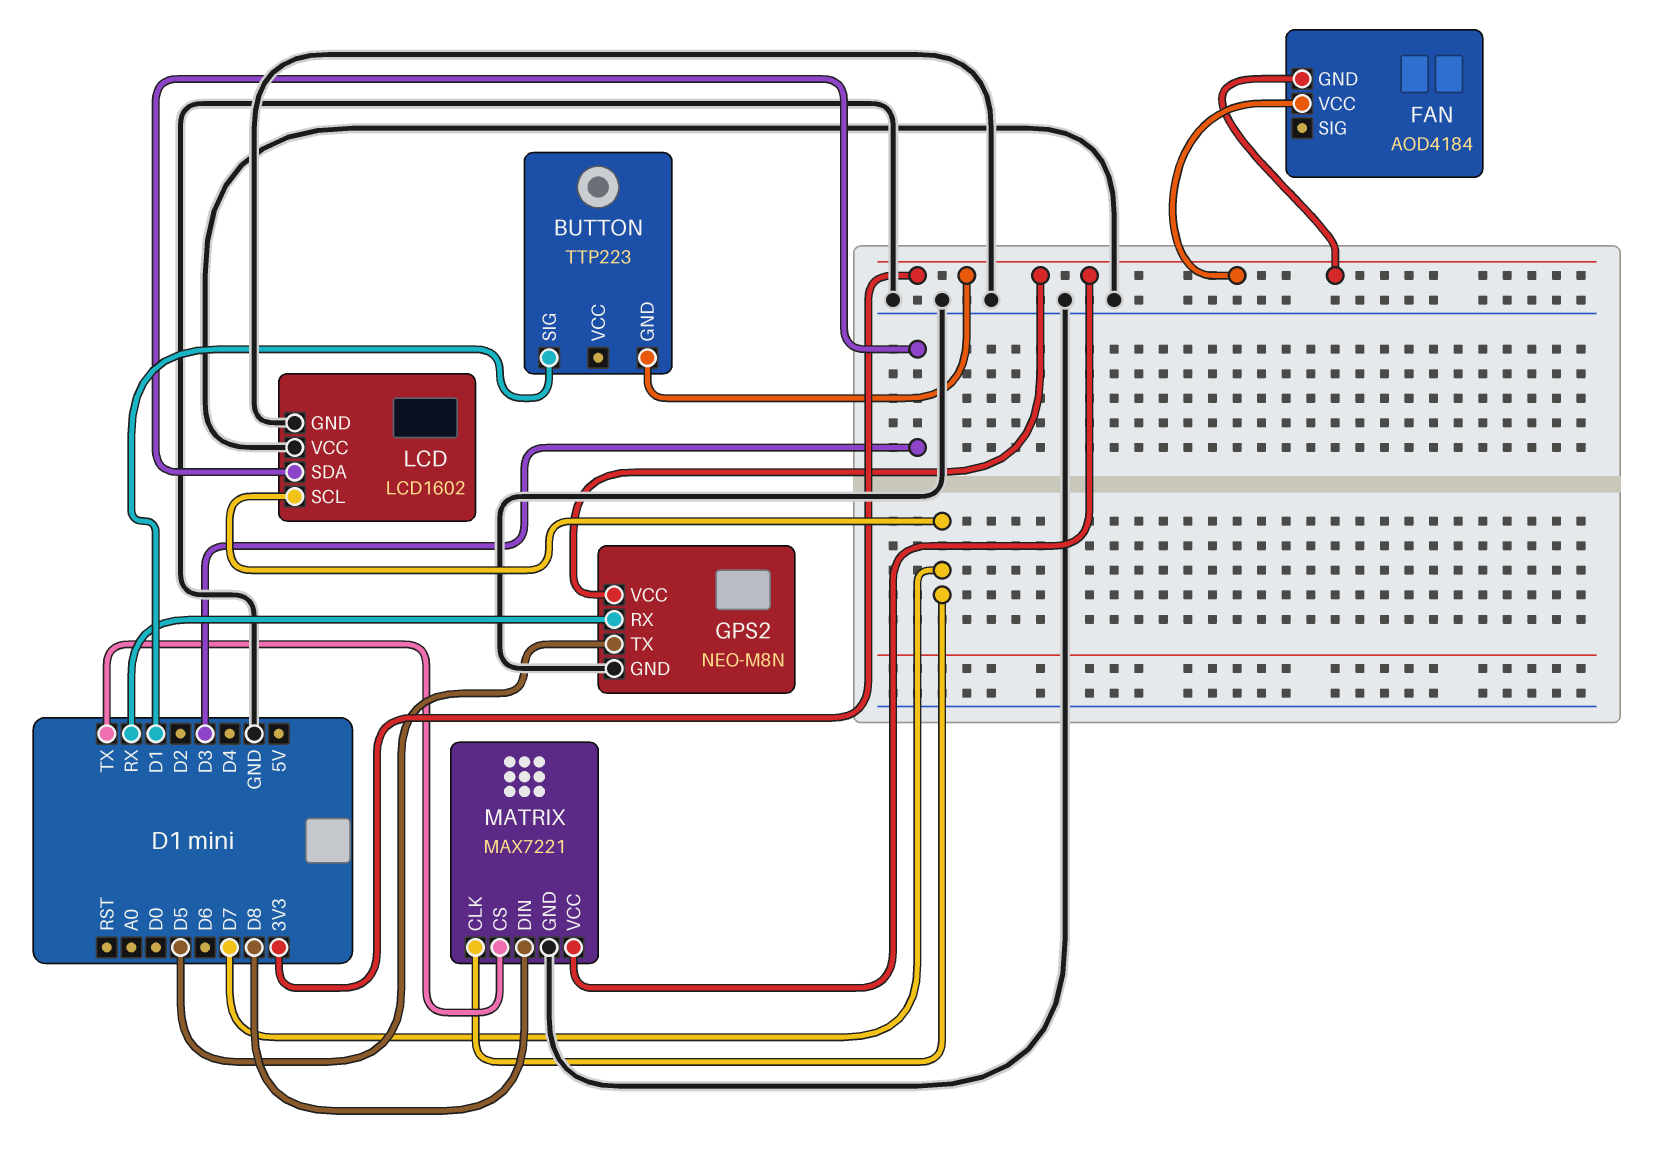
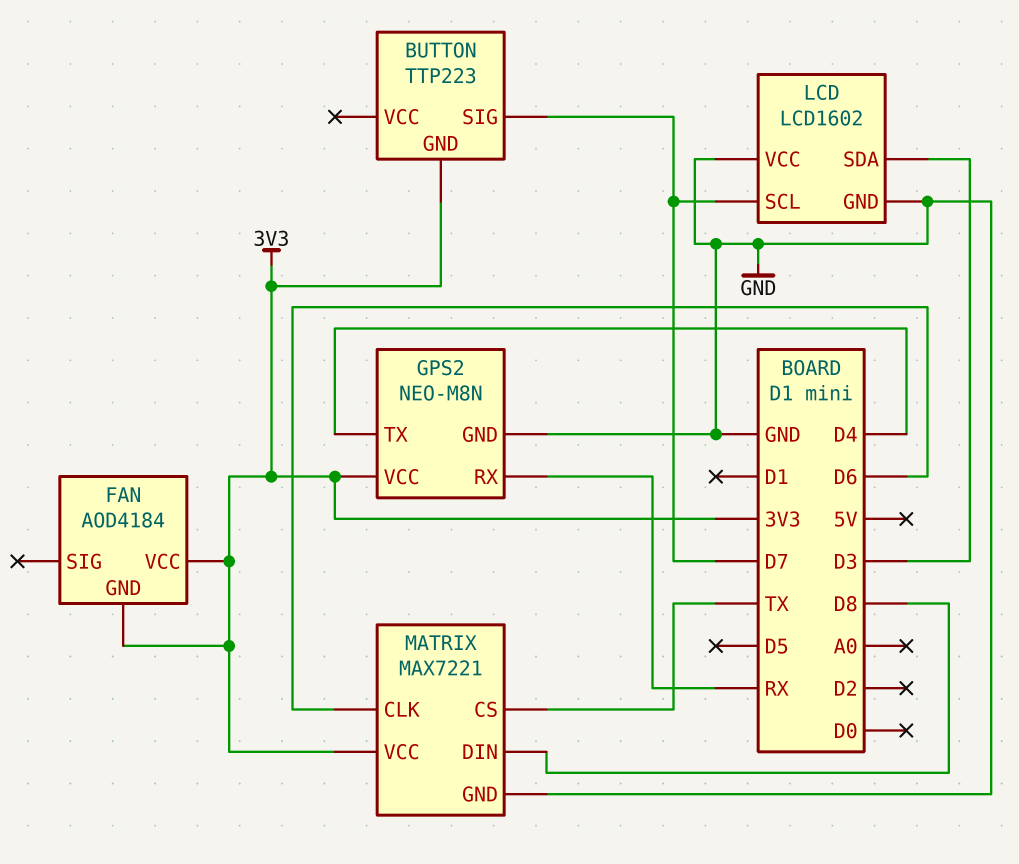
BUTTON pin SIG: D1 -> D7
GPS2 pin TX: D5 -> D4
MATRIX pin CLK: D7 -> D6

